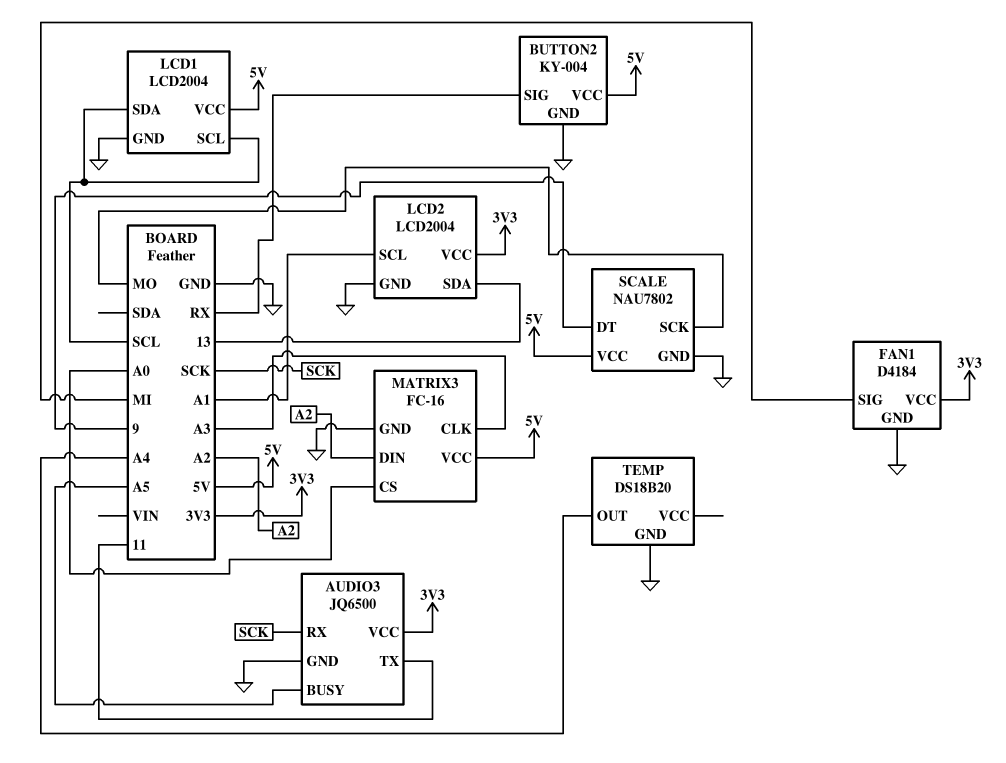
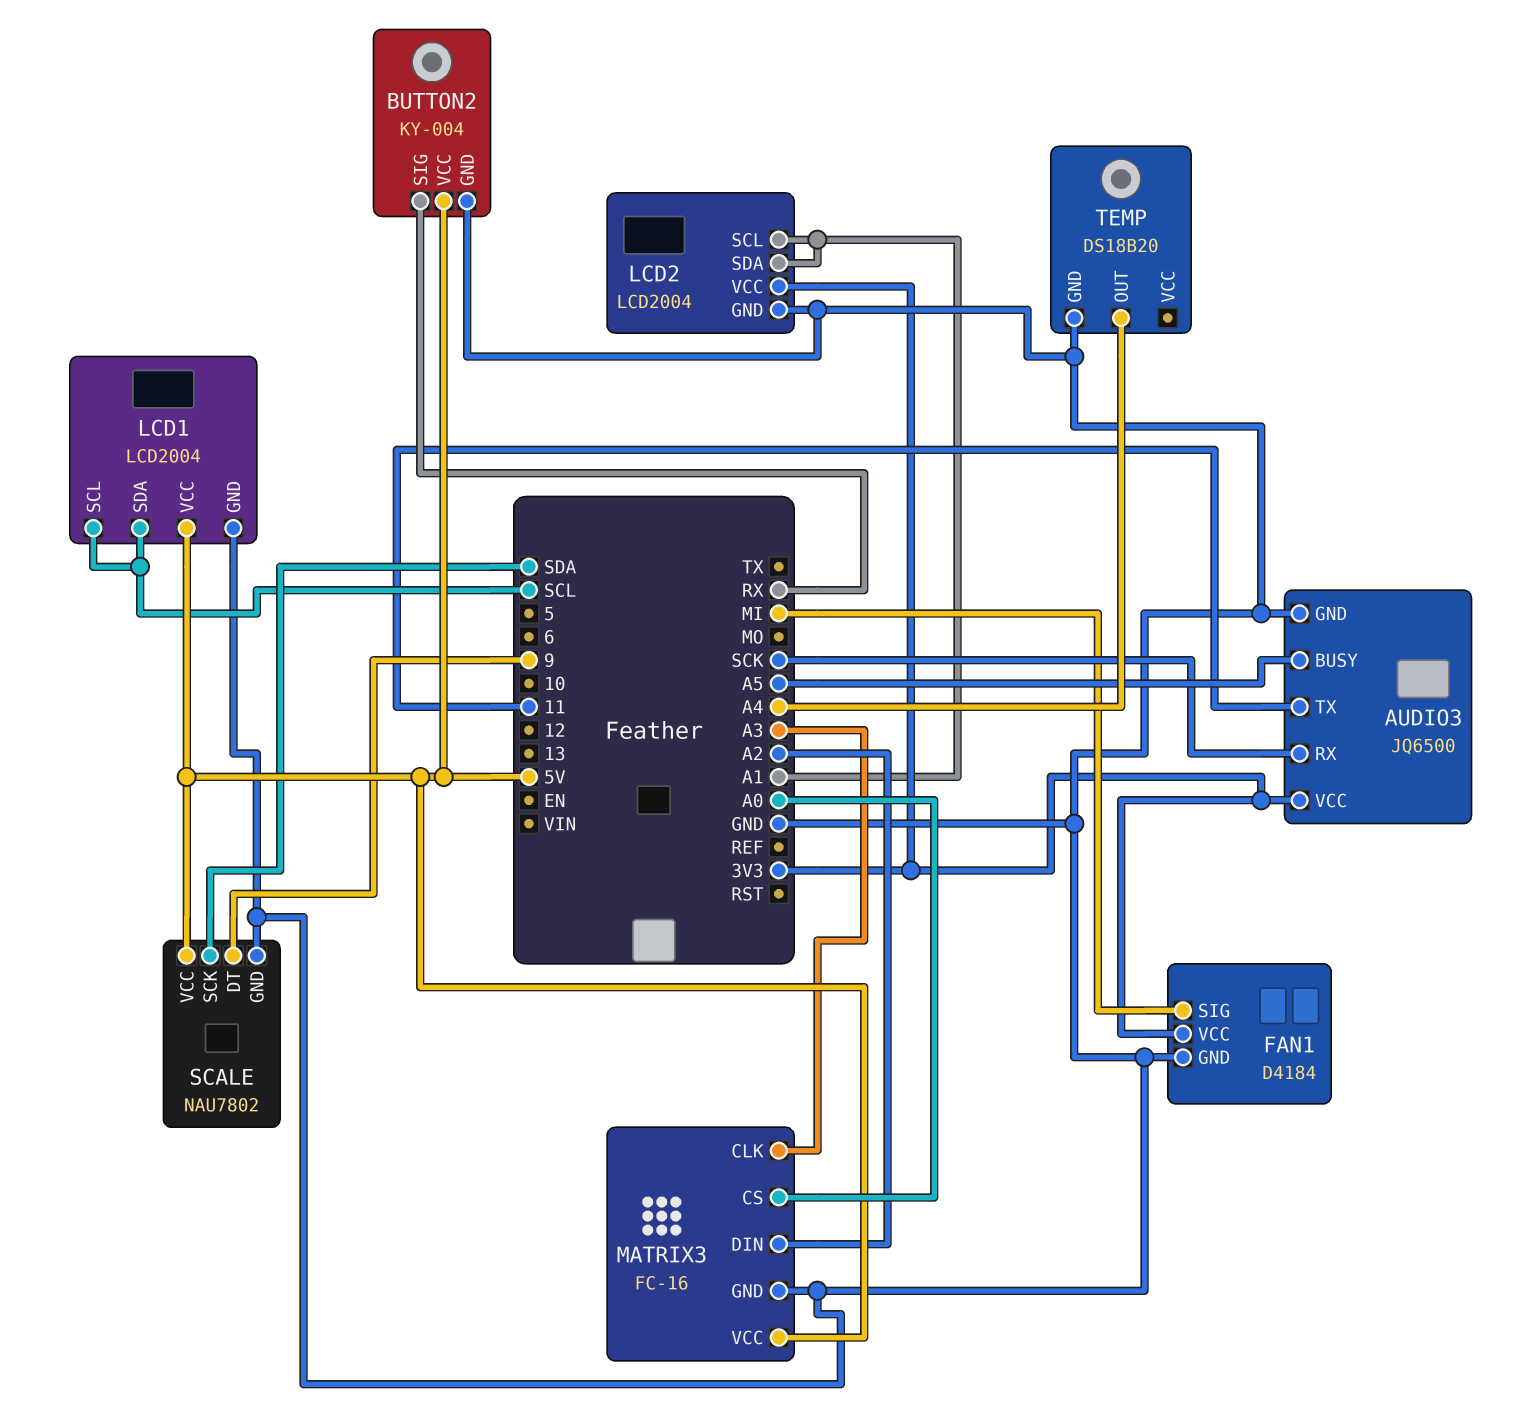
LCD2 pin SDA: 13 -> A1
SCALE pin SCK: MO -> SDA

